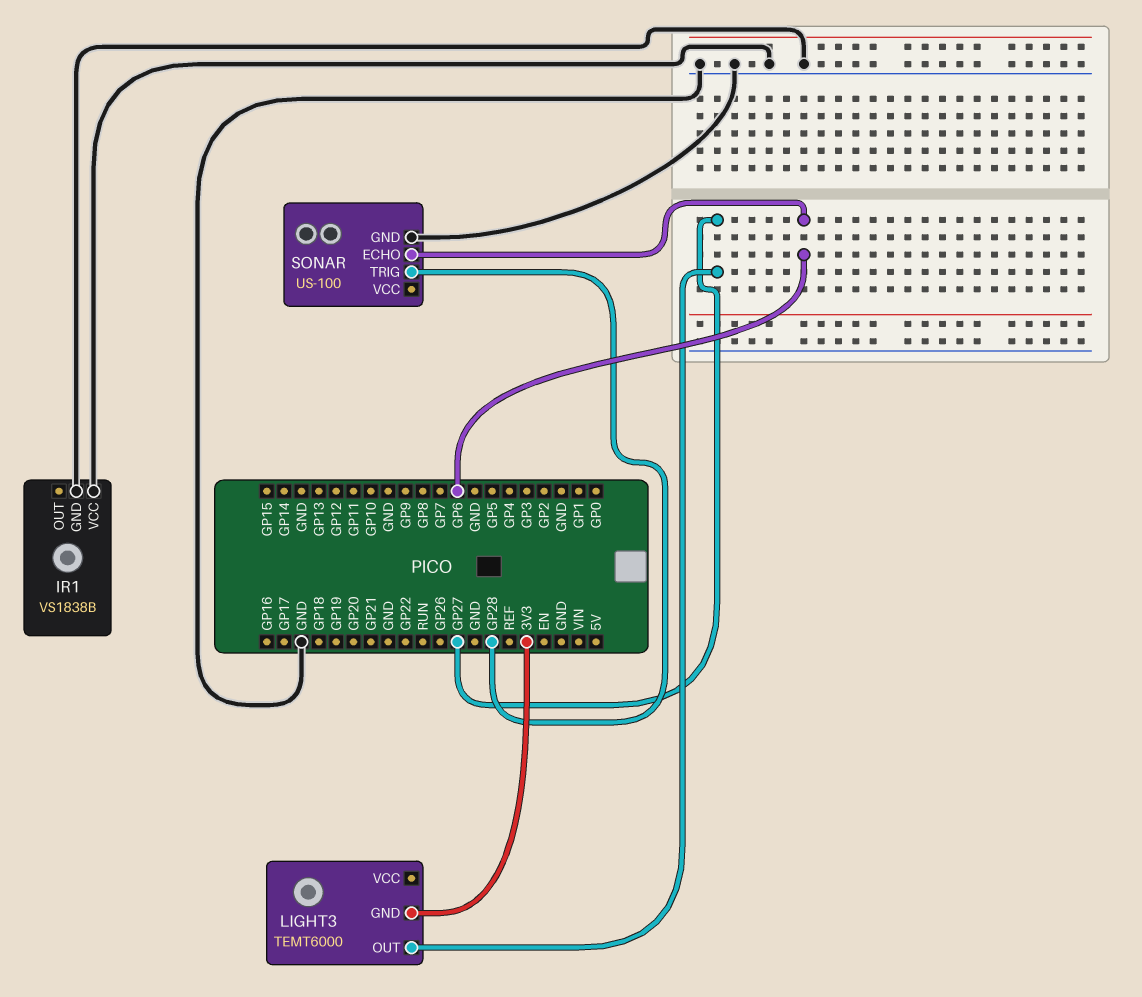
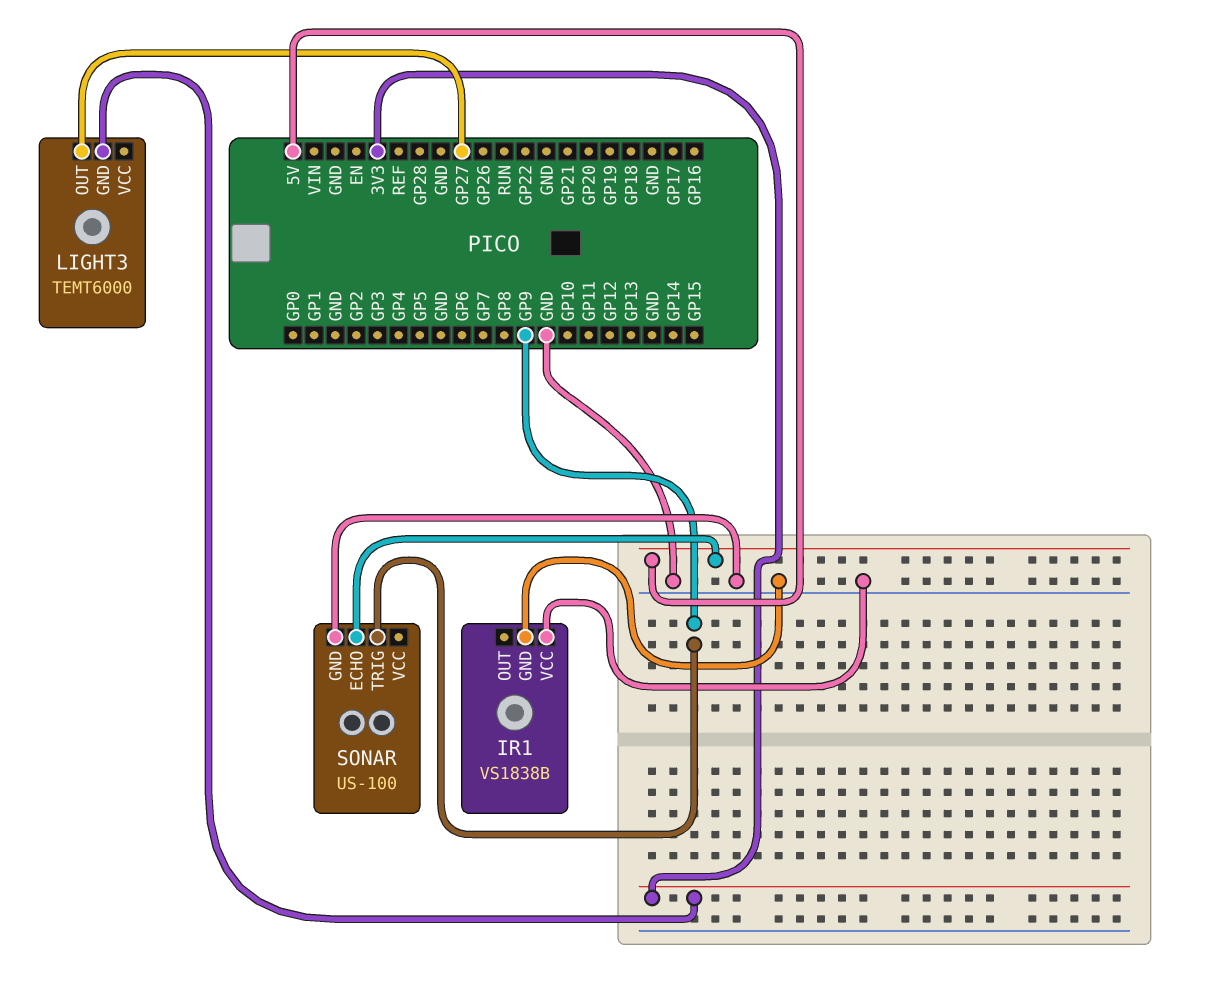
SONAR pin ECHO: GP6 -> 5V
SONAR pin TRIG: GP28 -> GP9

